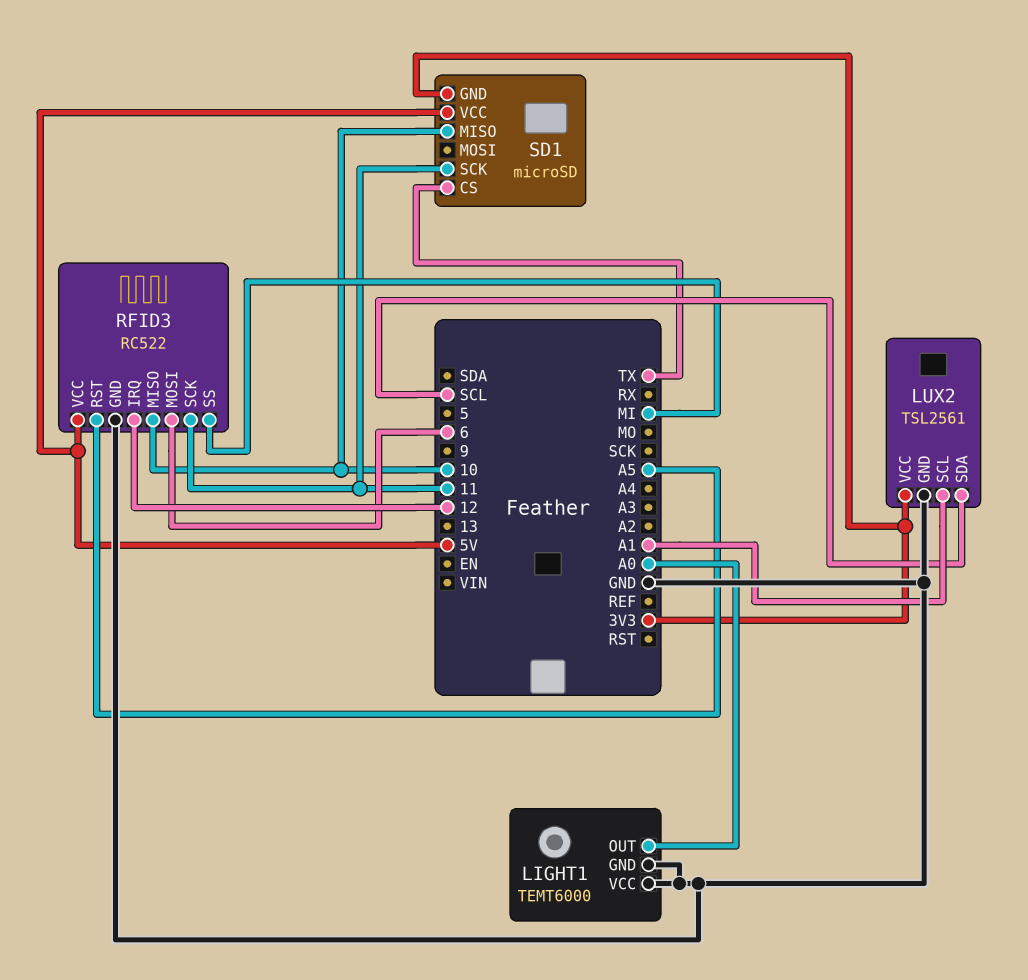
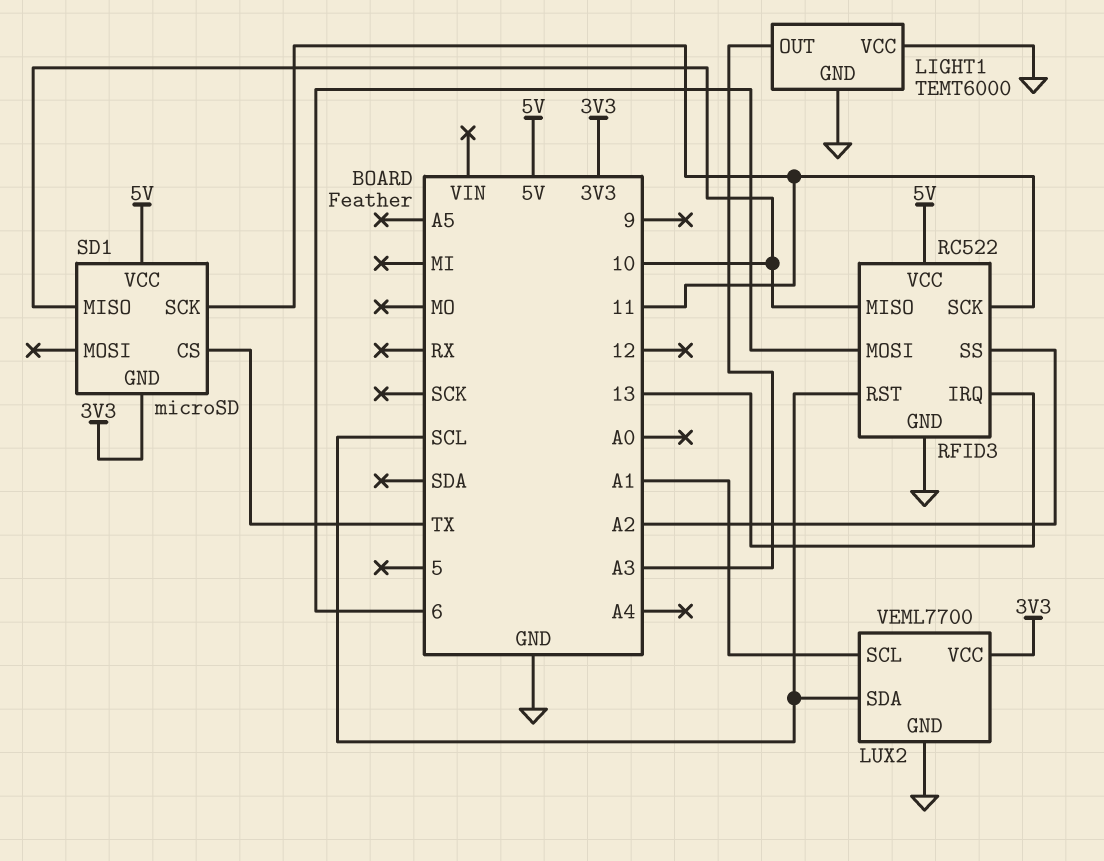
LIGHT1 pin OUT: A0 -> A3
LUX2: TSL2561 -> VEML7700
RFID3 pin IRQ: 12 -> 13
RFID3 pin RST: A5 -> SCL
RFID3 pin SS: MI -> A2

